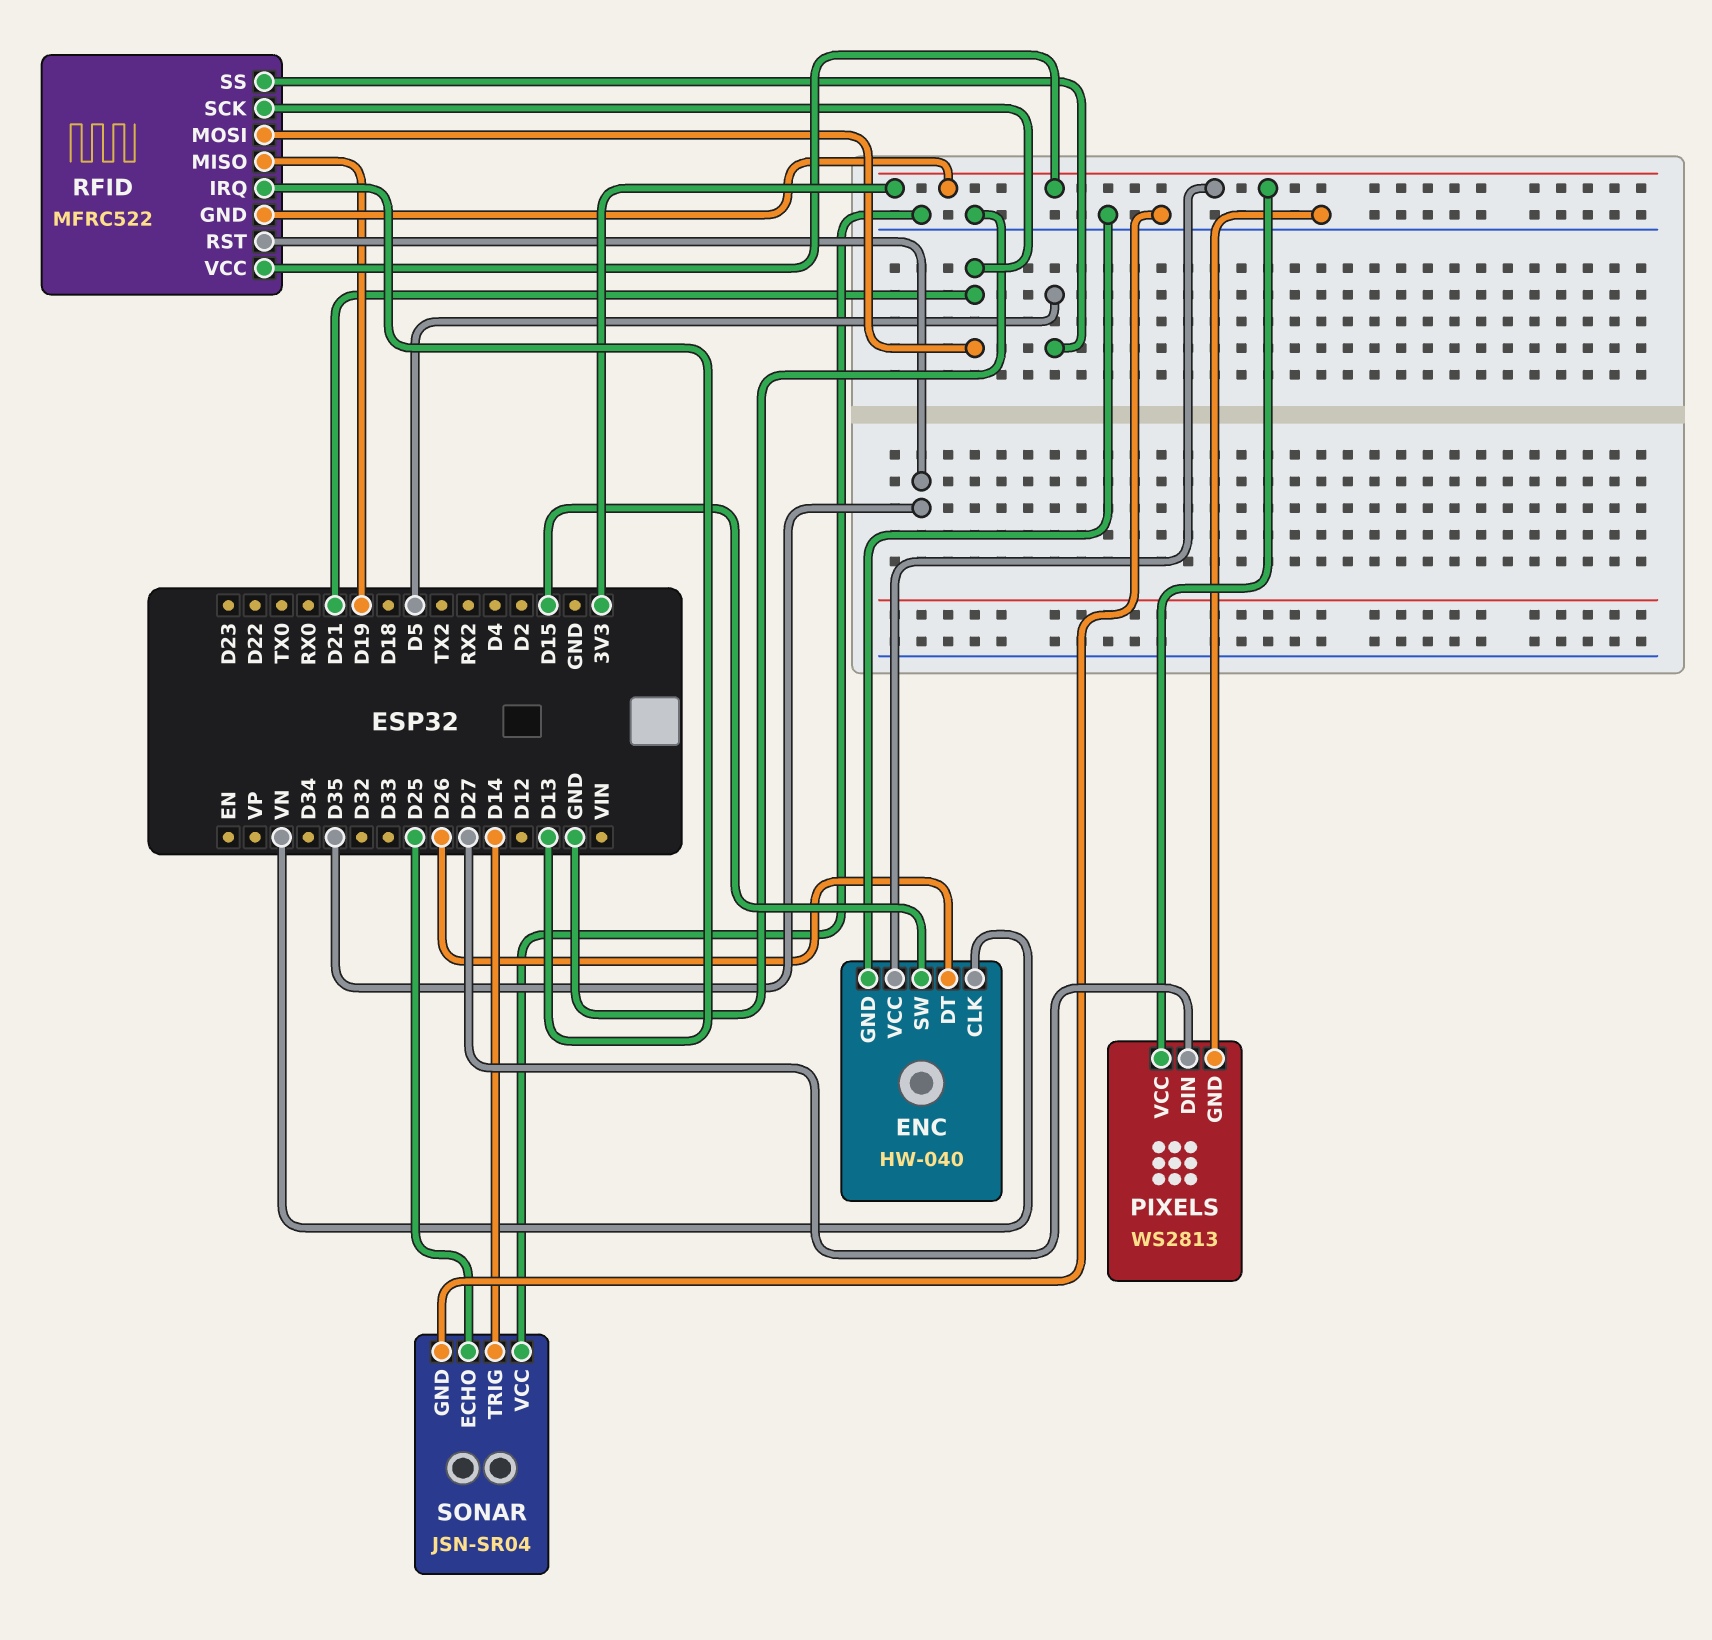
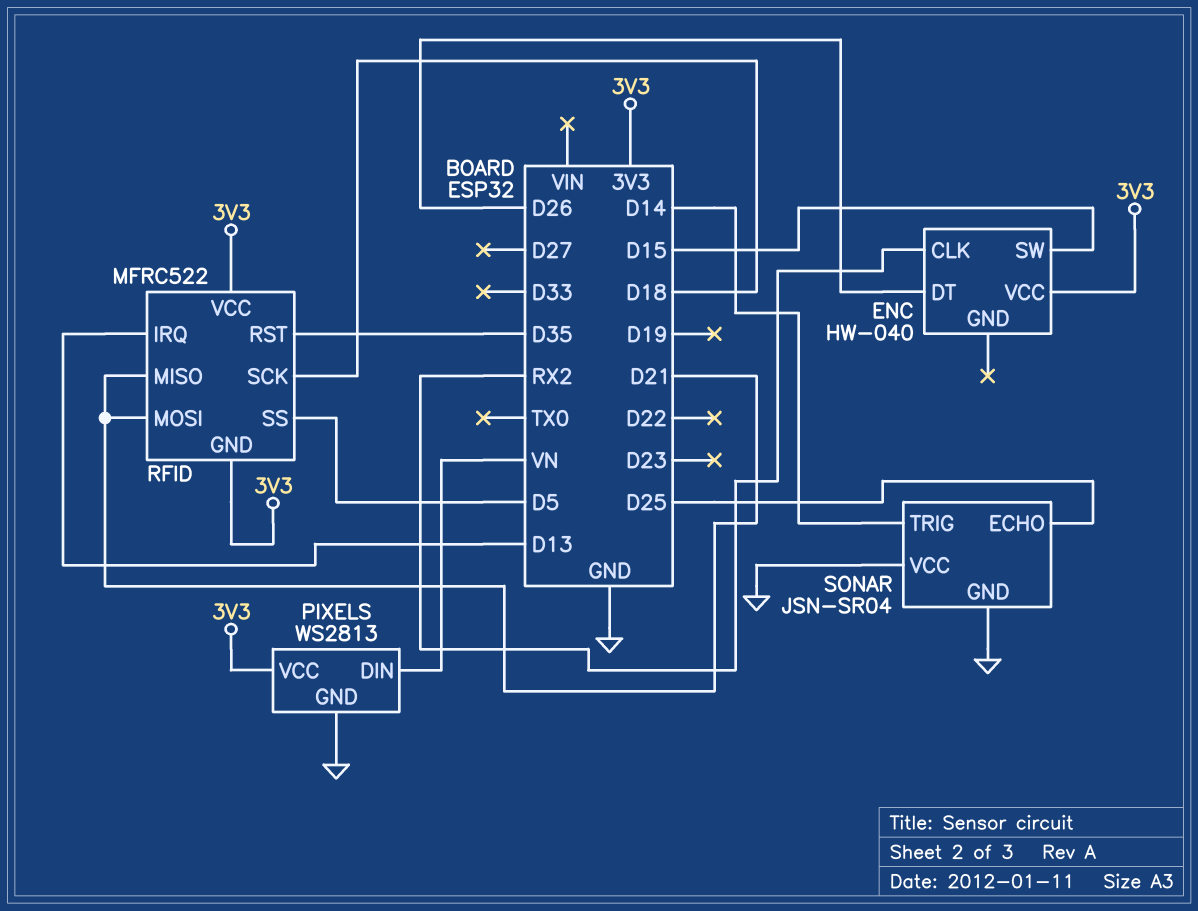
ENC pin CLK: VN -> RX2
ENC pin GND: GND -> none
PIXELS pin DIN: D27 -> VN
RFID pin MISO: D19 -> D21
RFID pin SCK: D21 -> D18

